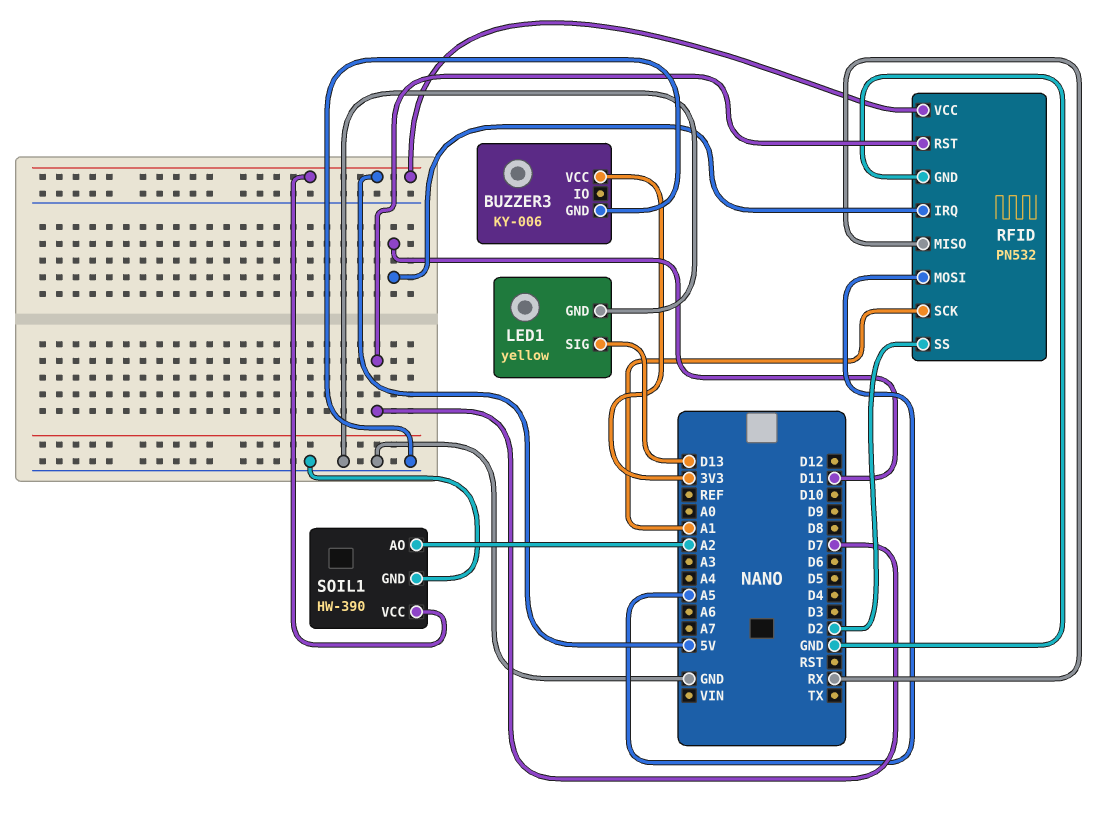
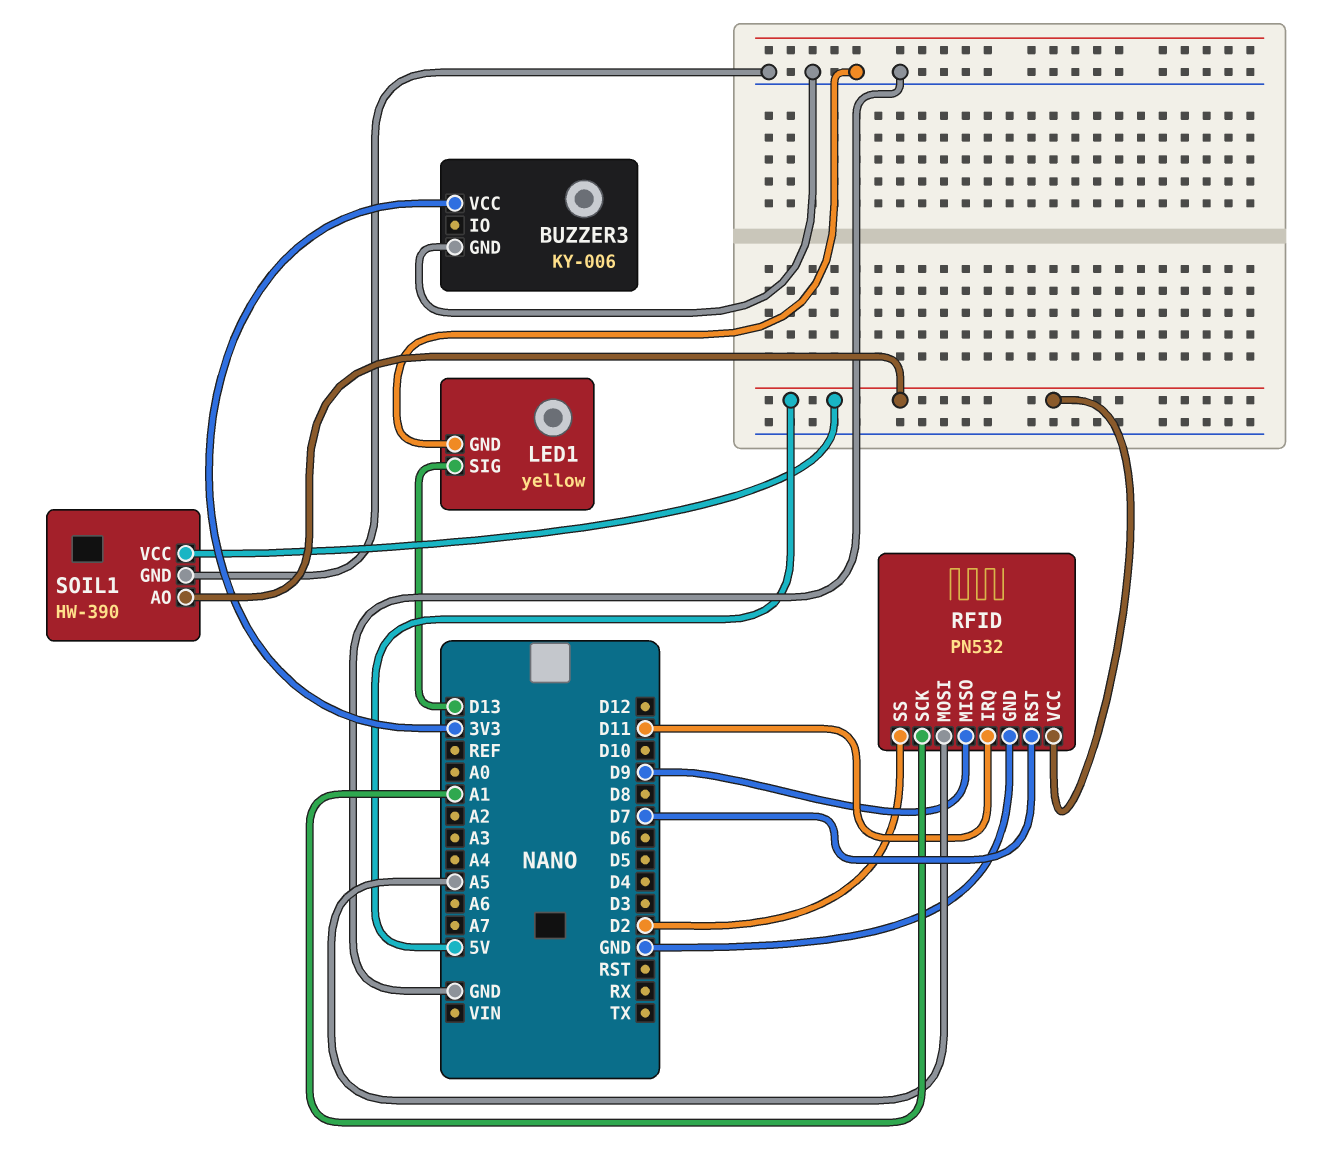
RFID pin MISO: RX -> D9
SOIL1 pin AO: A2 -> 5V

